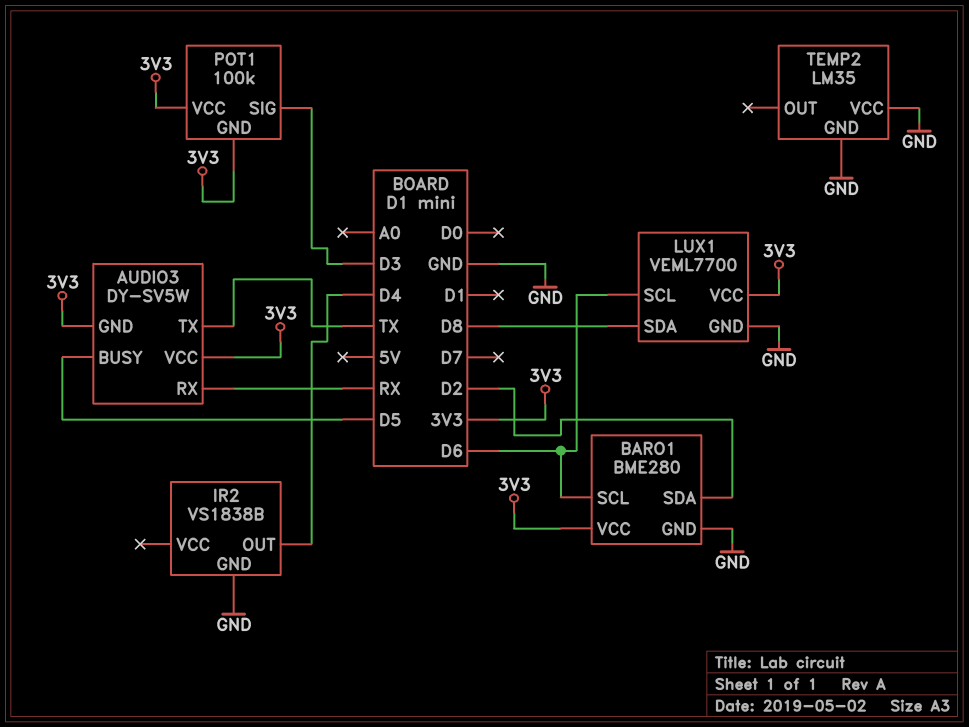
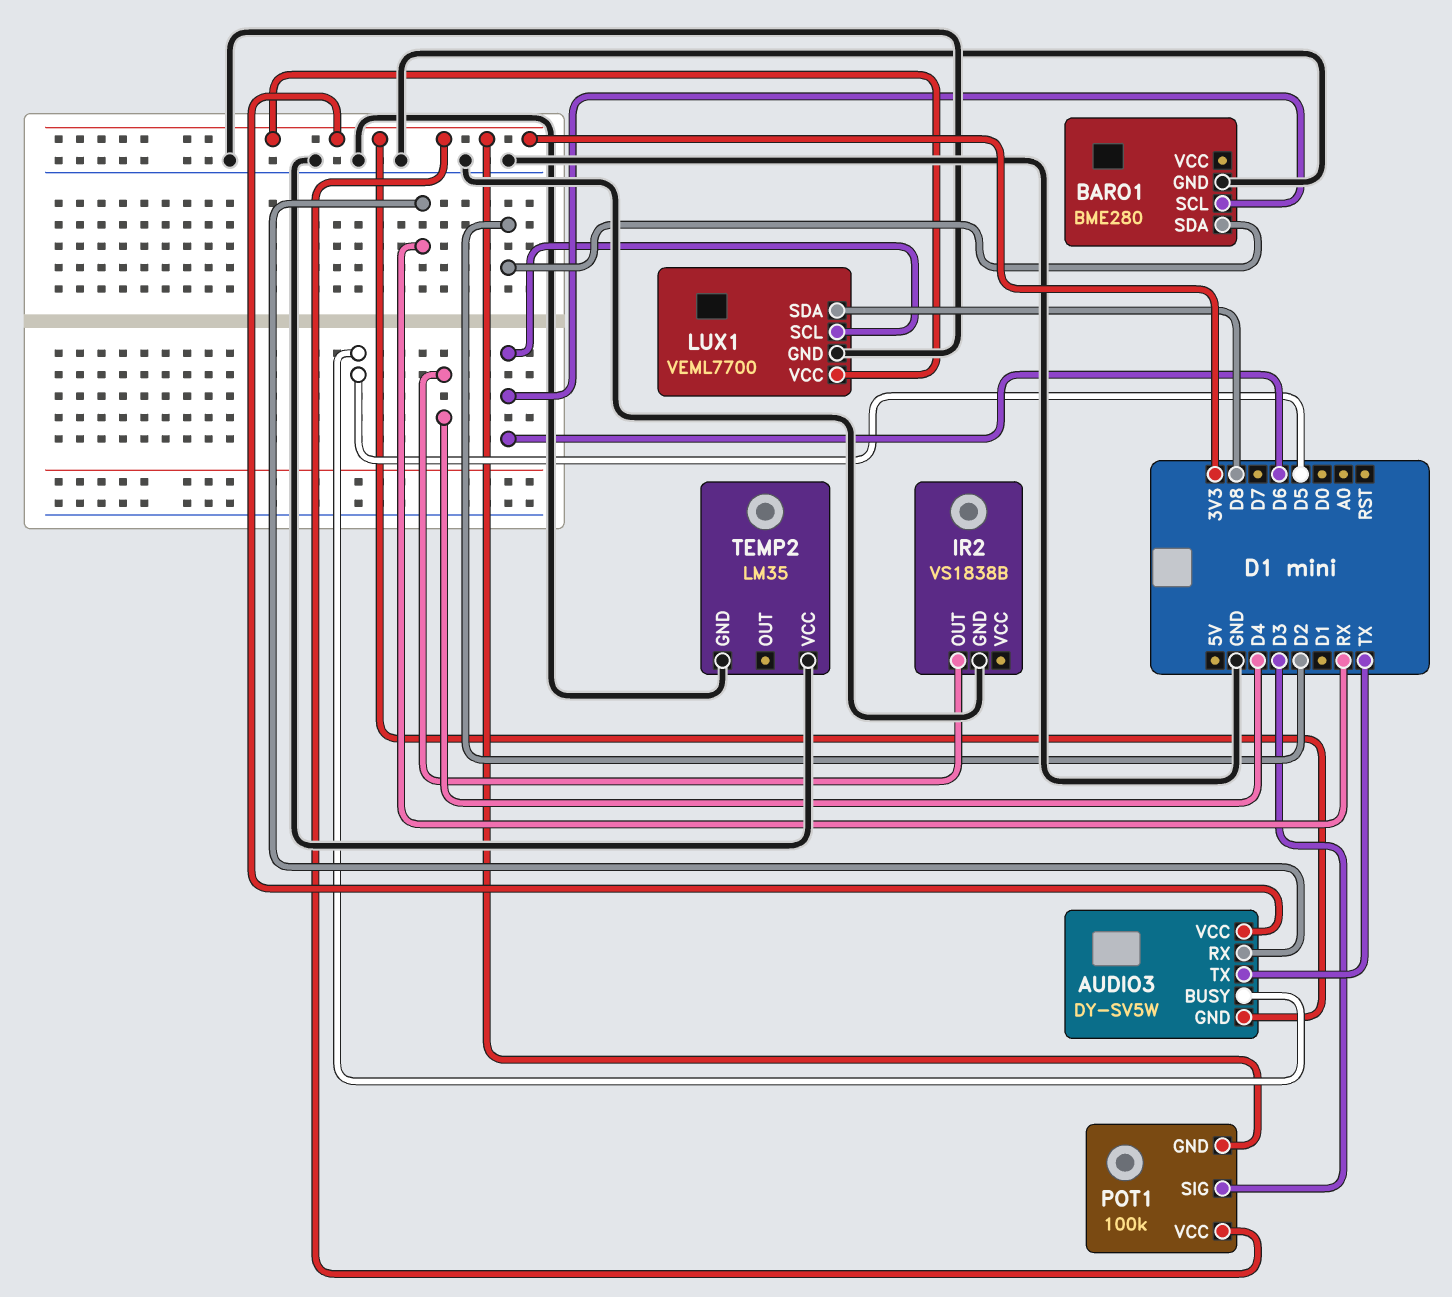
BARO1 pin VCC: 3V3 -> none

